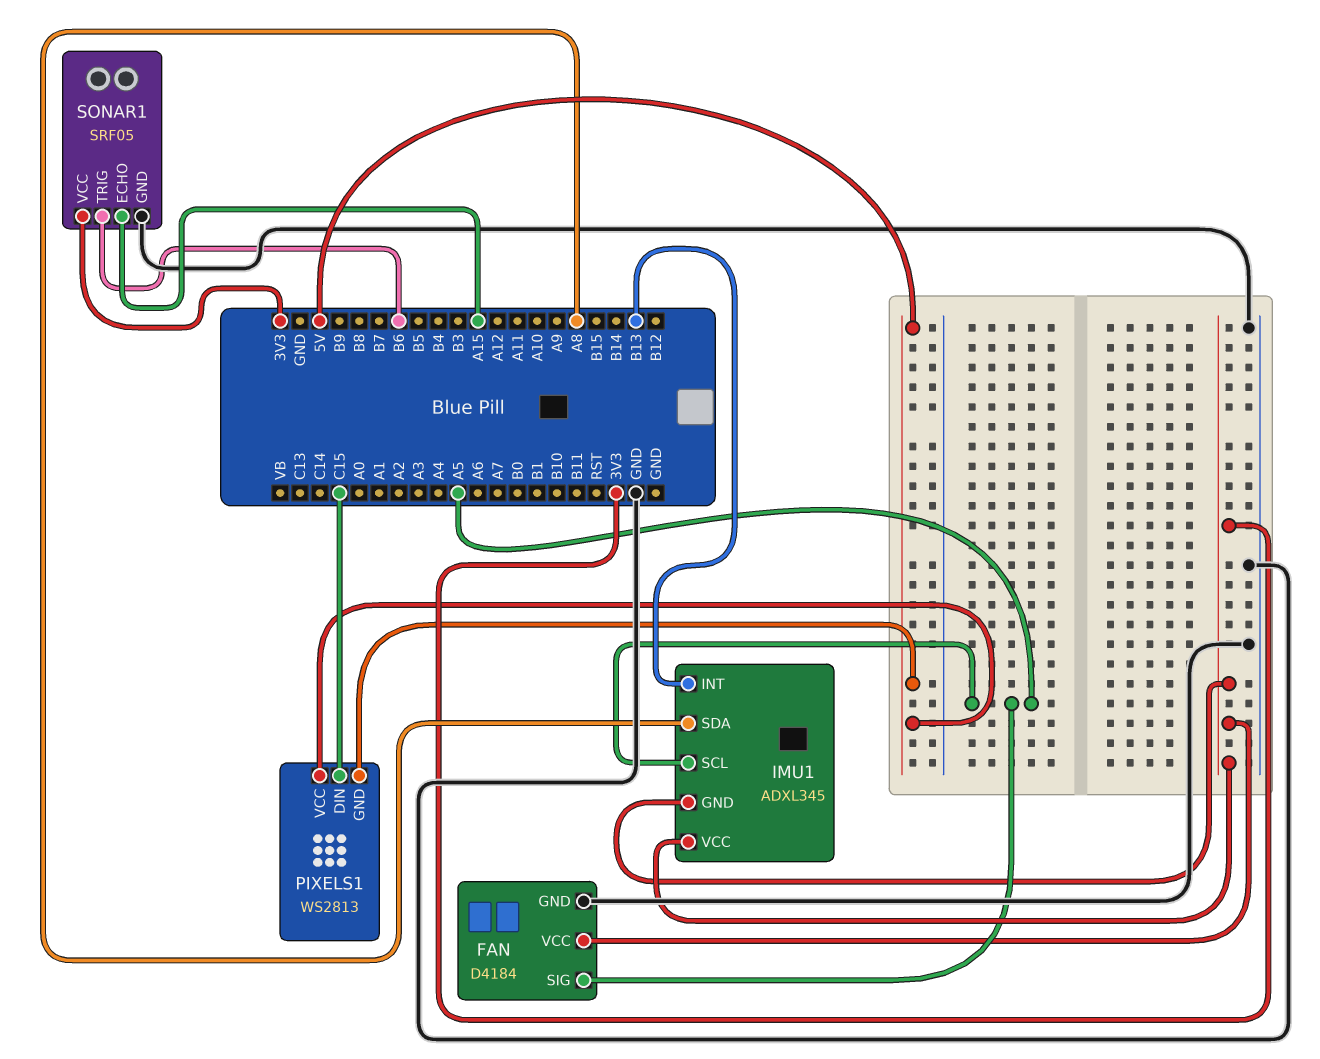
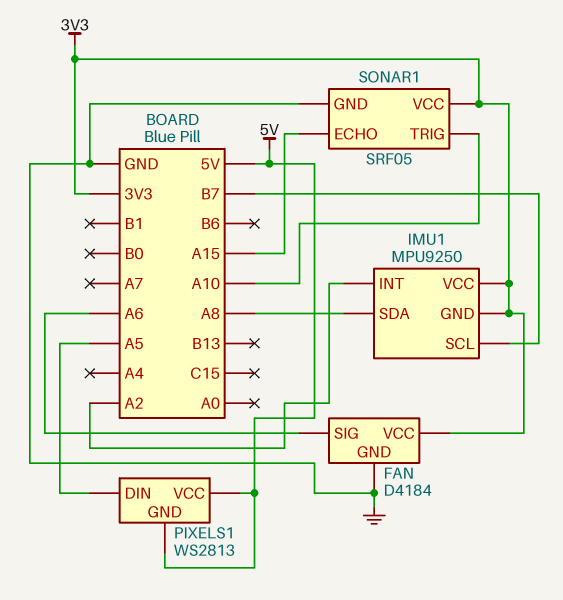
FAN pin SIG: A5 -> A6
IMU1: ADXL345 -> MPU9250
IMU1 pin INT: B13 -> A2
IMU1 pin SCL: A5 -> B7
PIXELS1 pin DIN: C15 -> A5
SONAR1 pin TRIG: B6 -> A10

